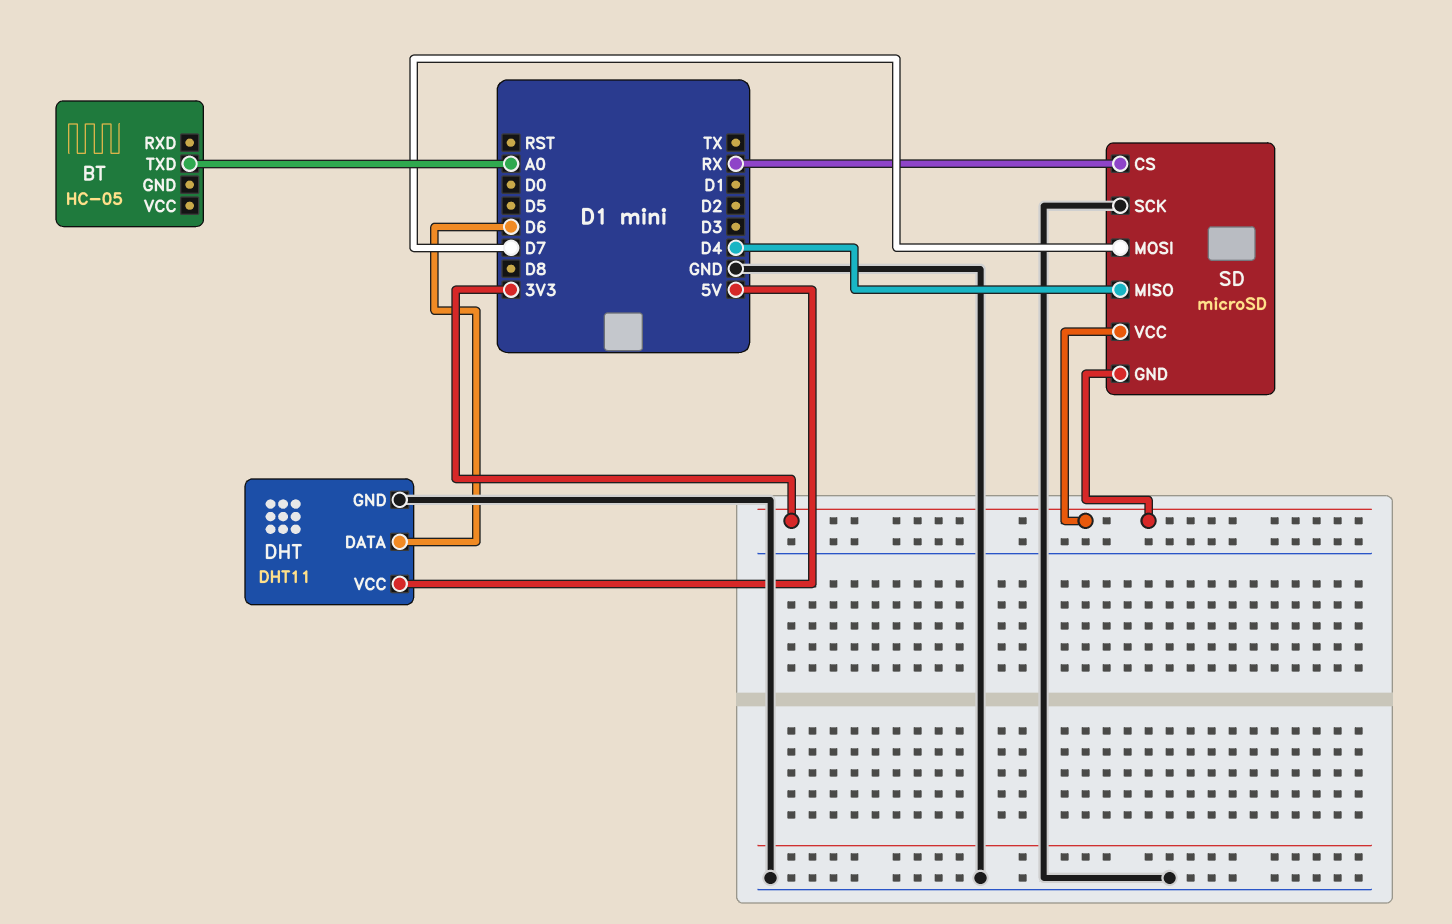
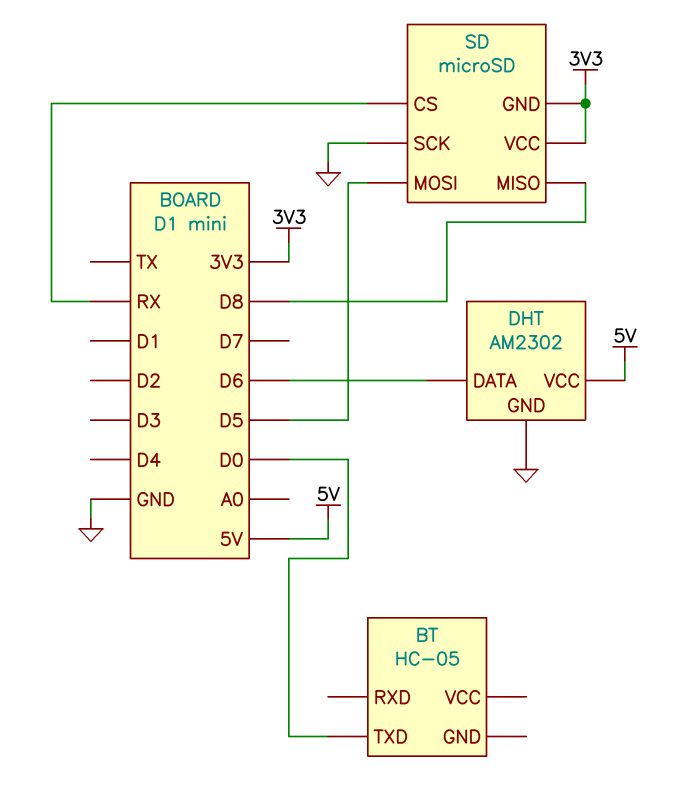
BT pin TXD: A0 -> D0
DHT: DHT11 -> AM2302
SD pin MISO: D4 -> D8
SD pin MOSI: D7 -> D5

